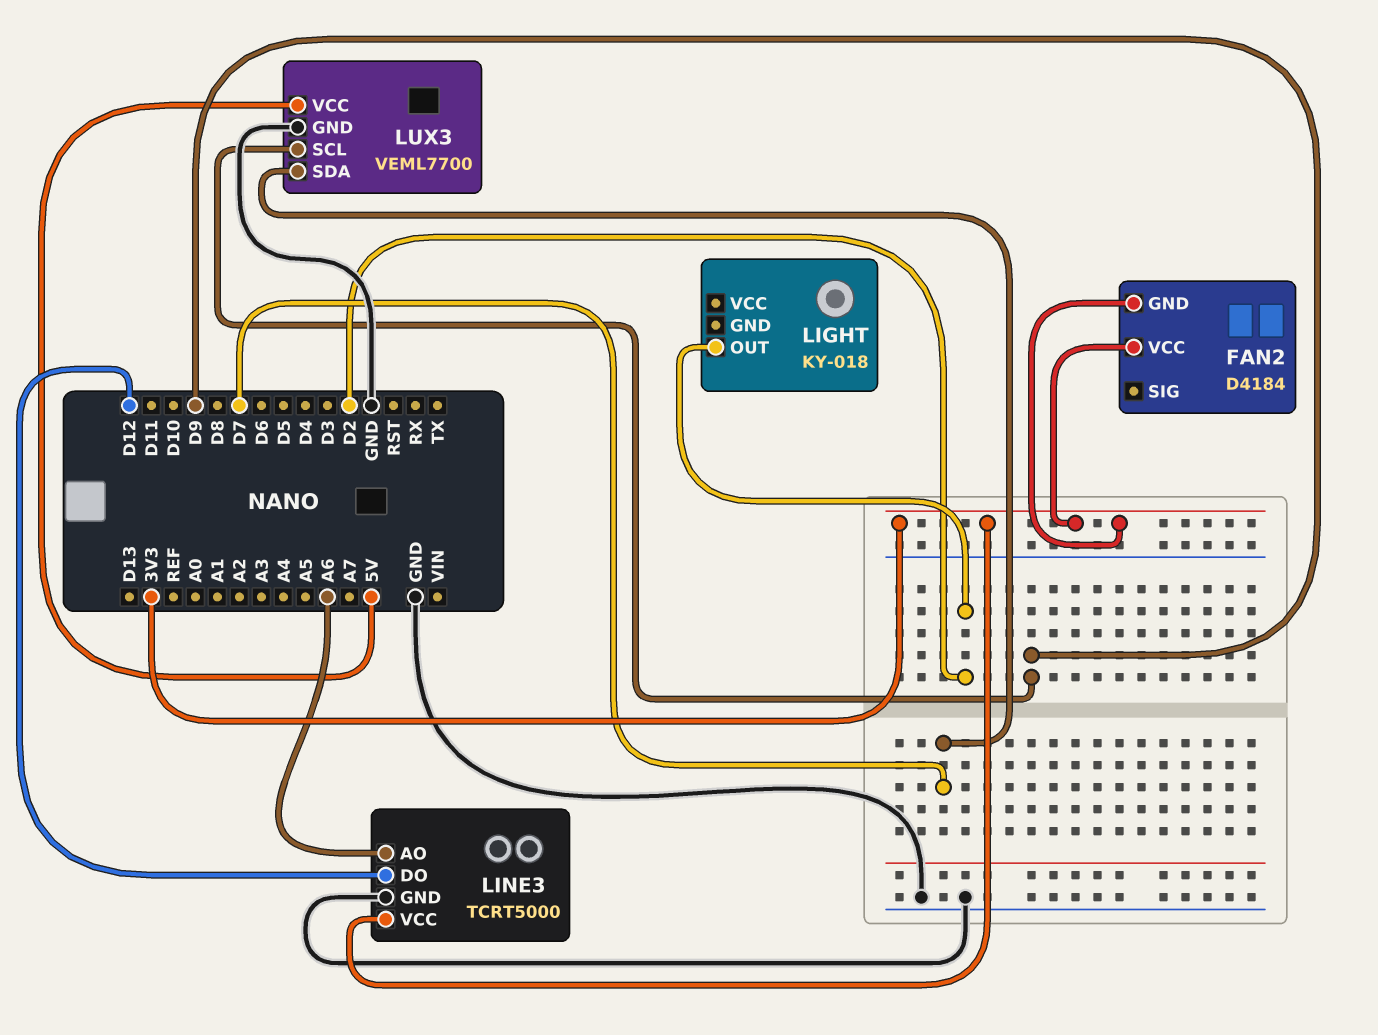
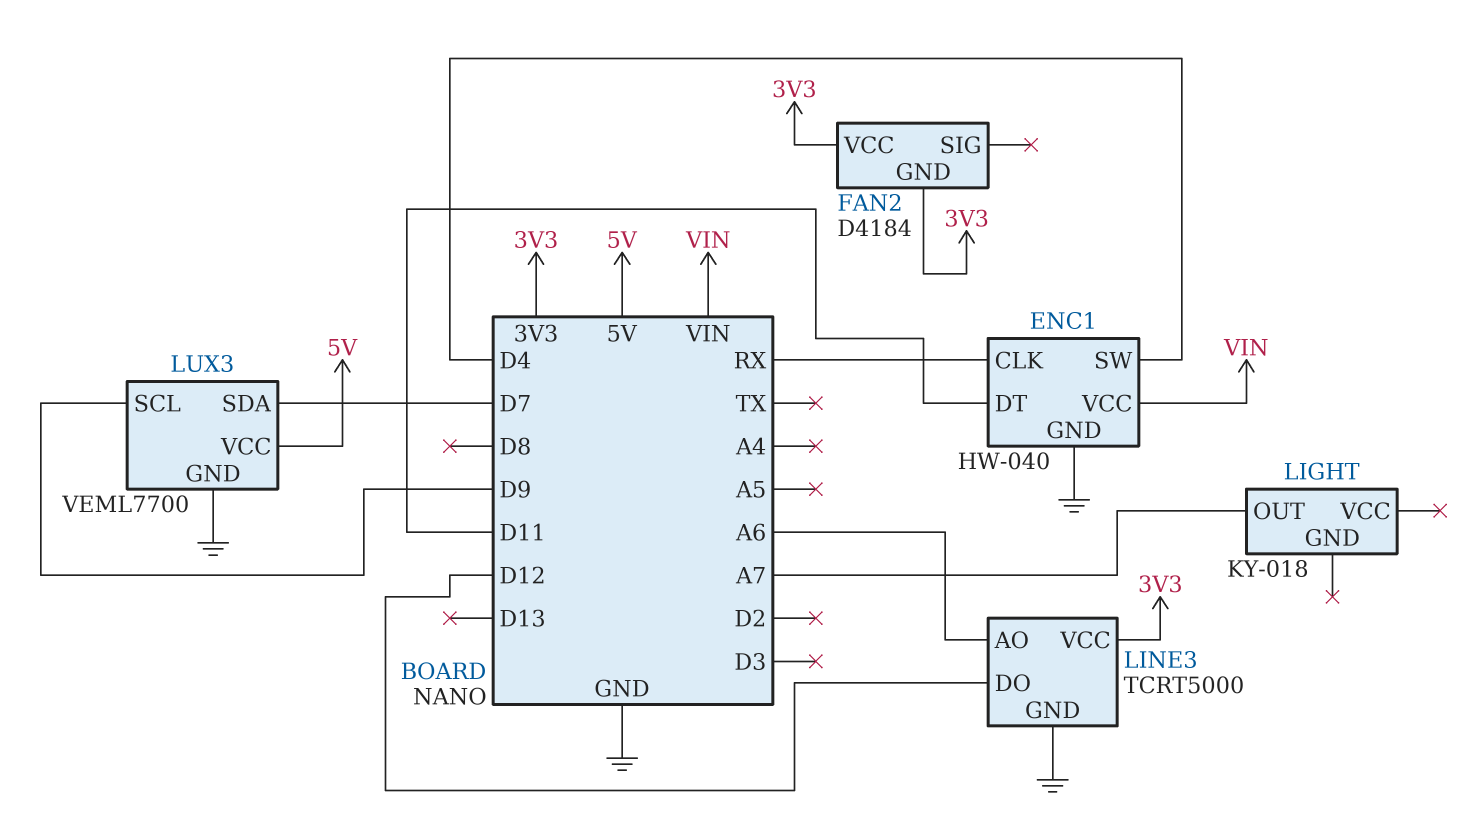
ENC1: none -> HW-040
ENC1 pin CLK: none -> RX
ENC1 pin DT: none -> D11
ENC1 pin GND: none -> GND
ENC1 pin SW: none -> D4
ENC1 pin VCC: none -> VIN
LIGHT pin OUT: D2 -> A7

